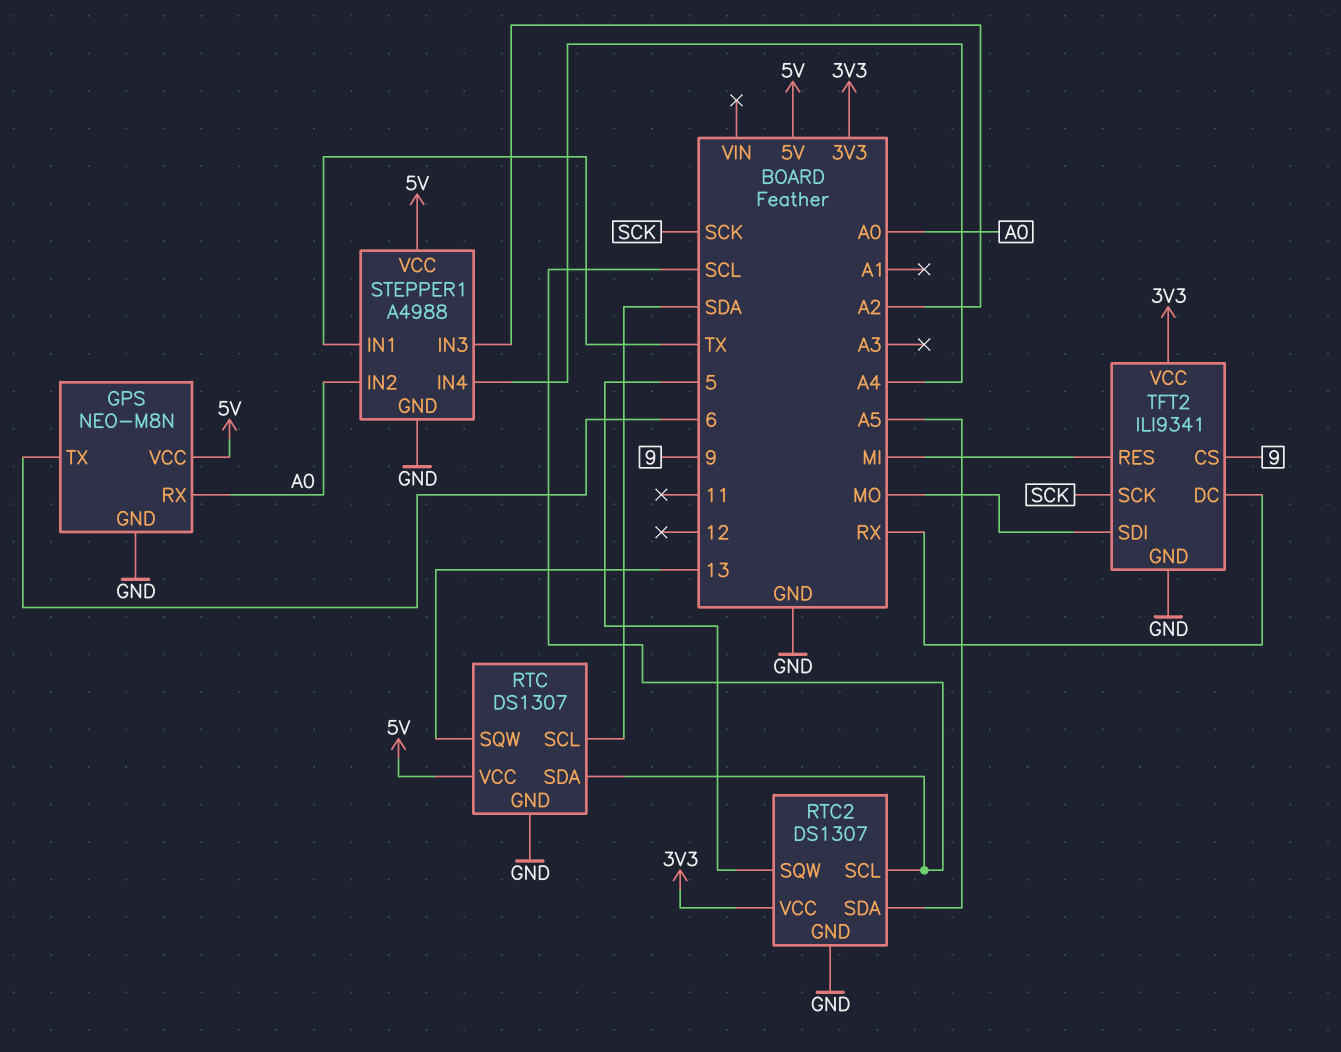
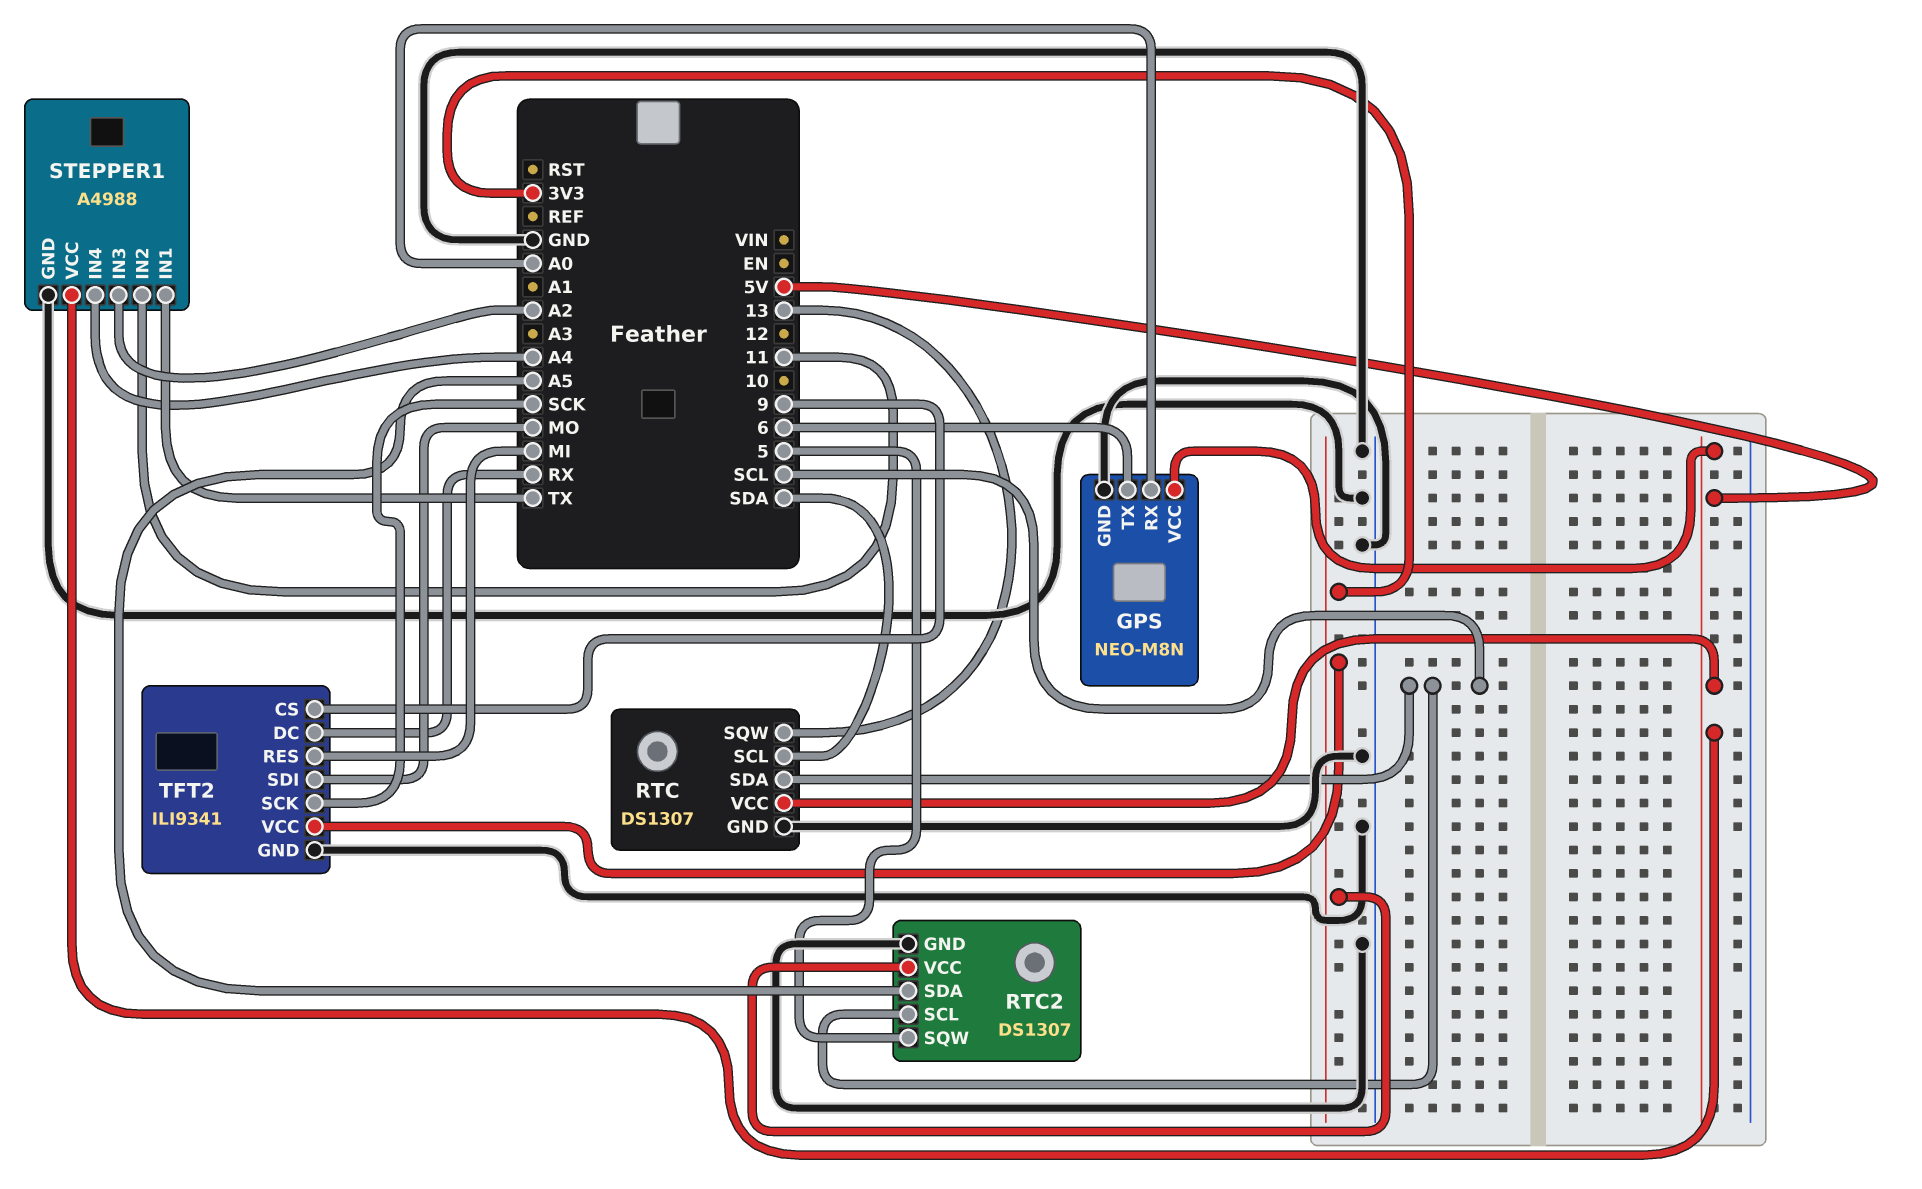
STEPPER1 pin IN2: A0 -> 11

